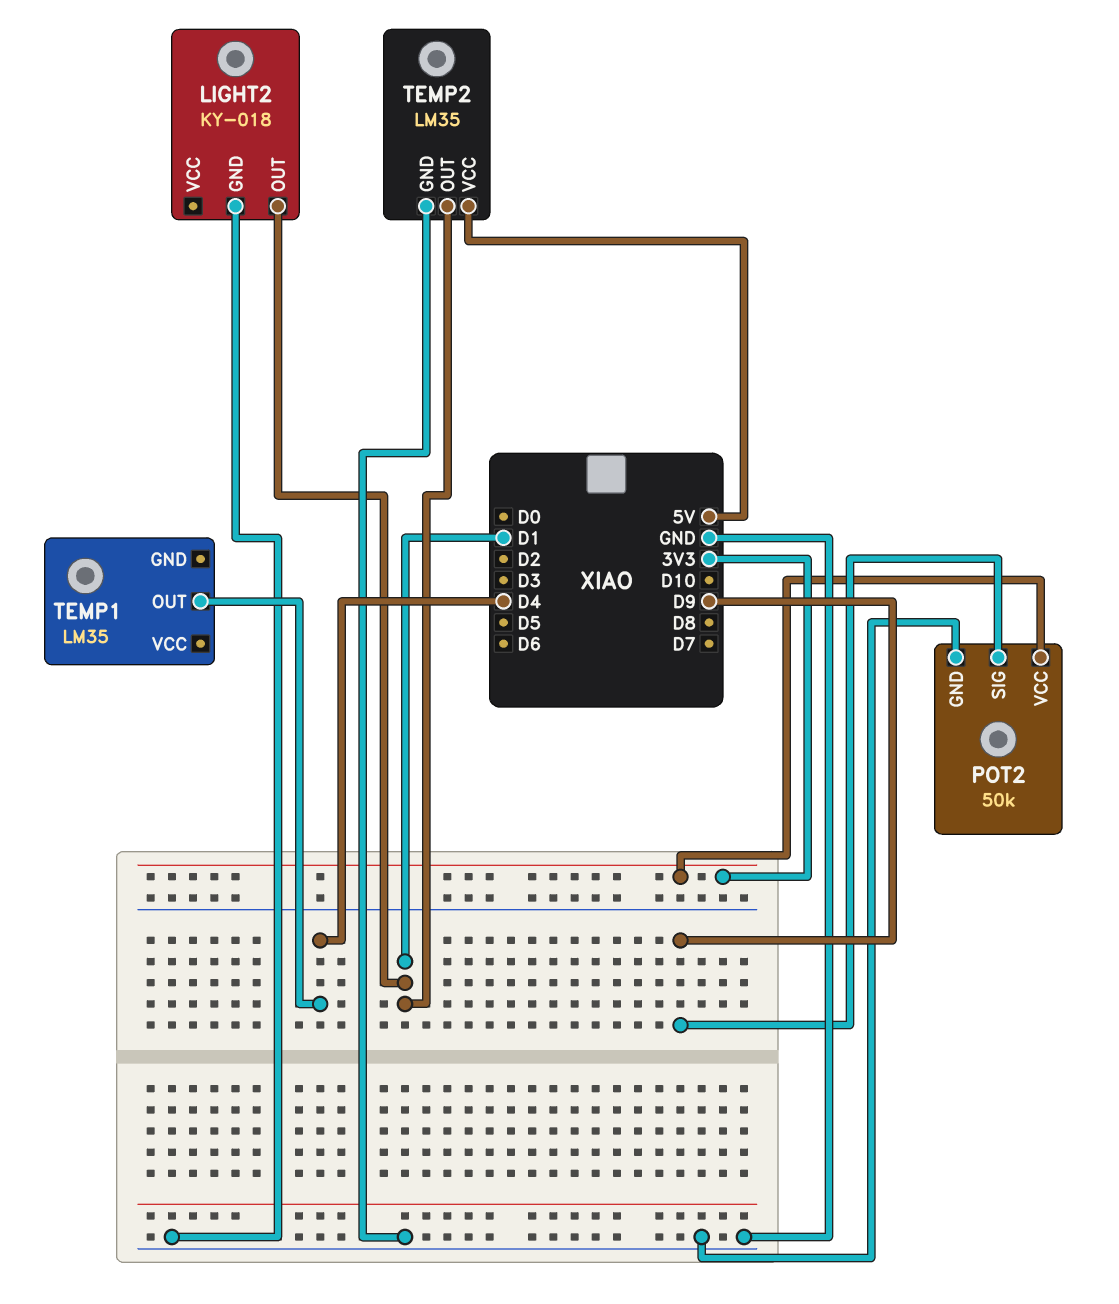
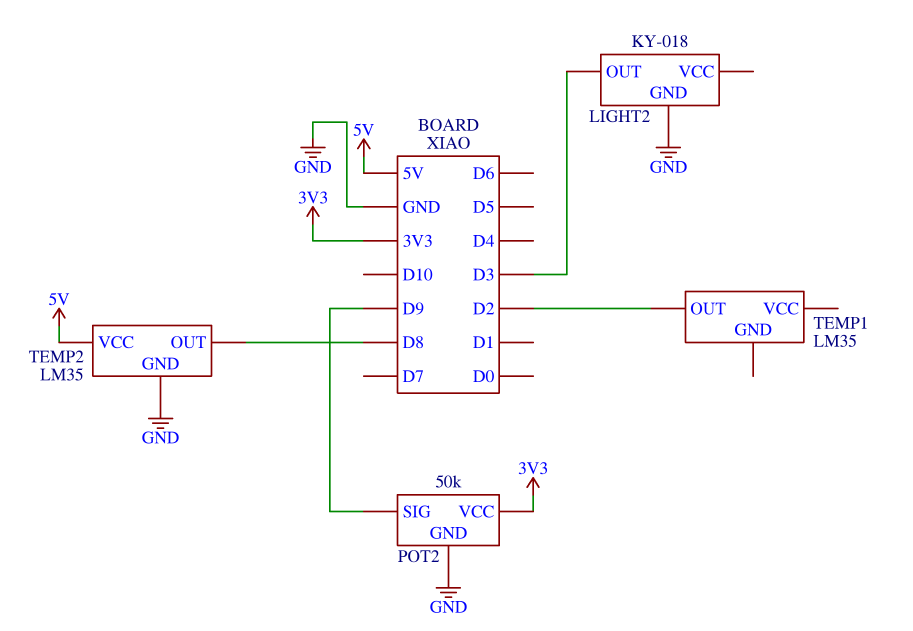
LIGHT2 pin OUT: D1 -> D3
TEMP1 pin OUT: D4 -> D2
TEMP2 pin OUT: D1 -> D8

